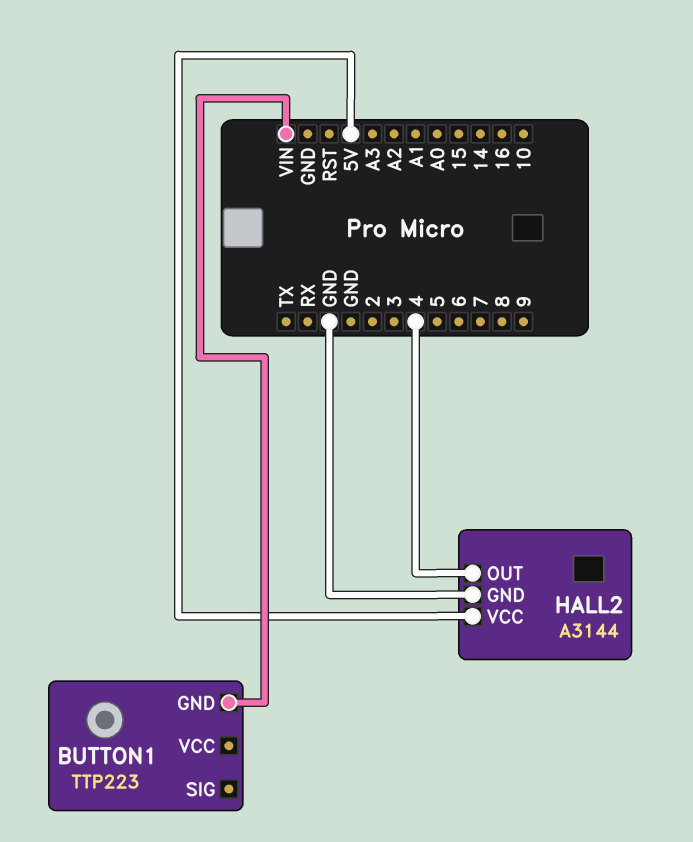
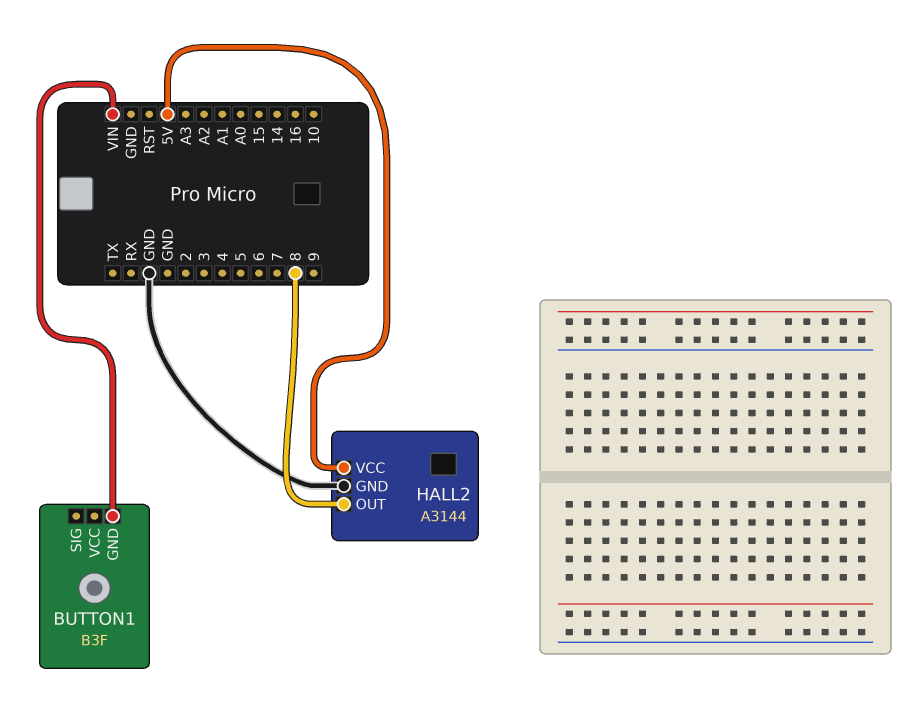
BUTTON1: TTP223 -> B3F
HALL2 pin OUT: 4 -> 8

